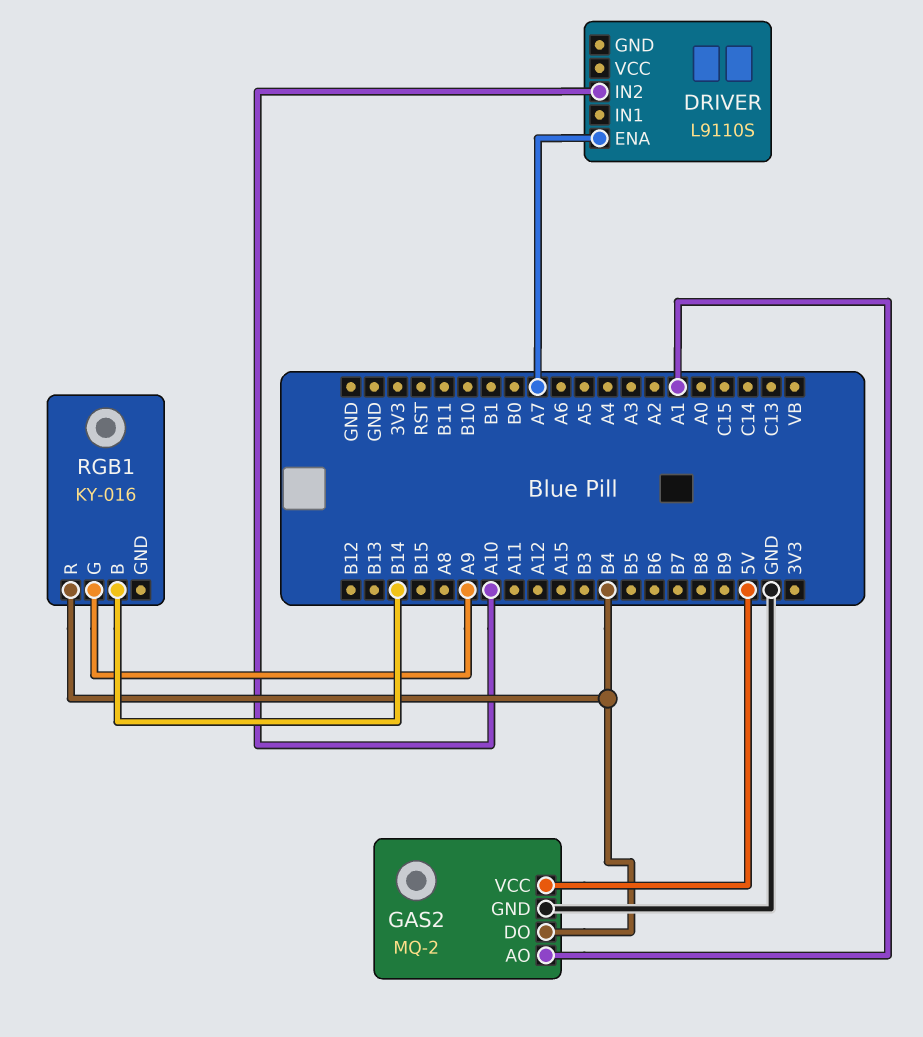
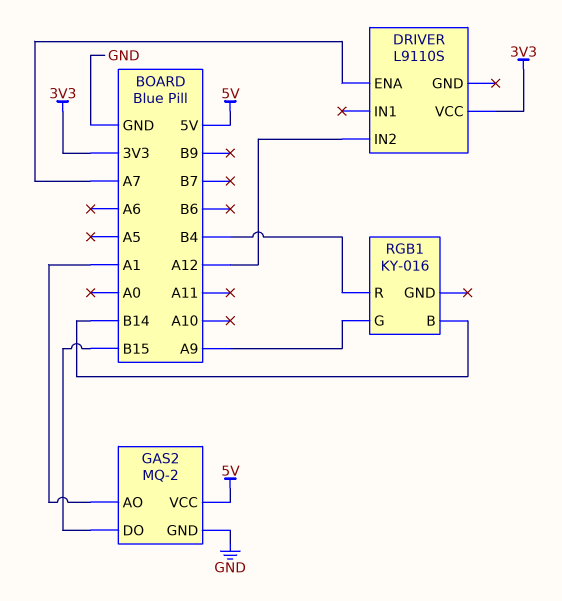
DRIVER pin IN2: A10 -> A12
DRIVER pin VCC: none -> 3V3
GAS2 pin DO: B4 -> B15

